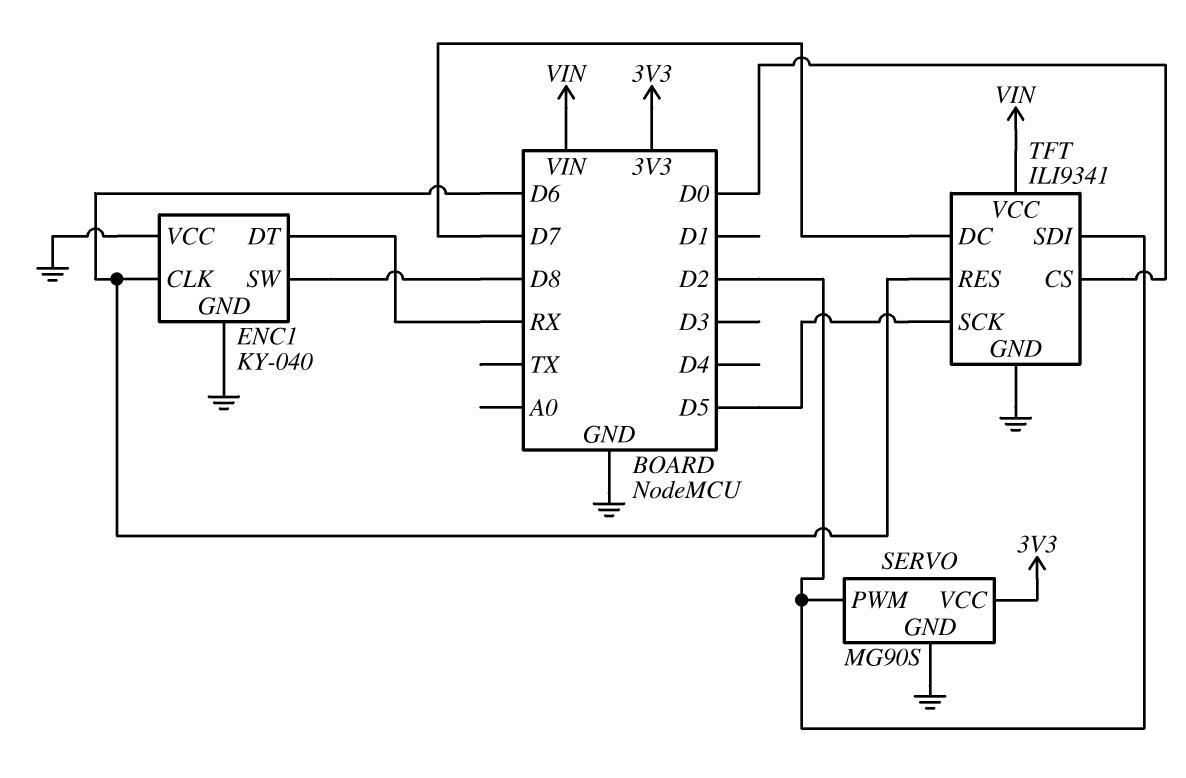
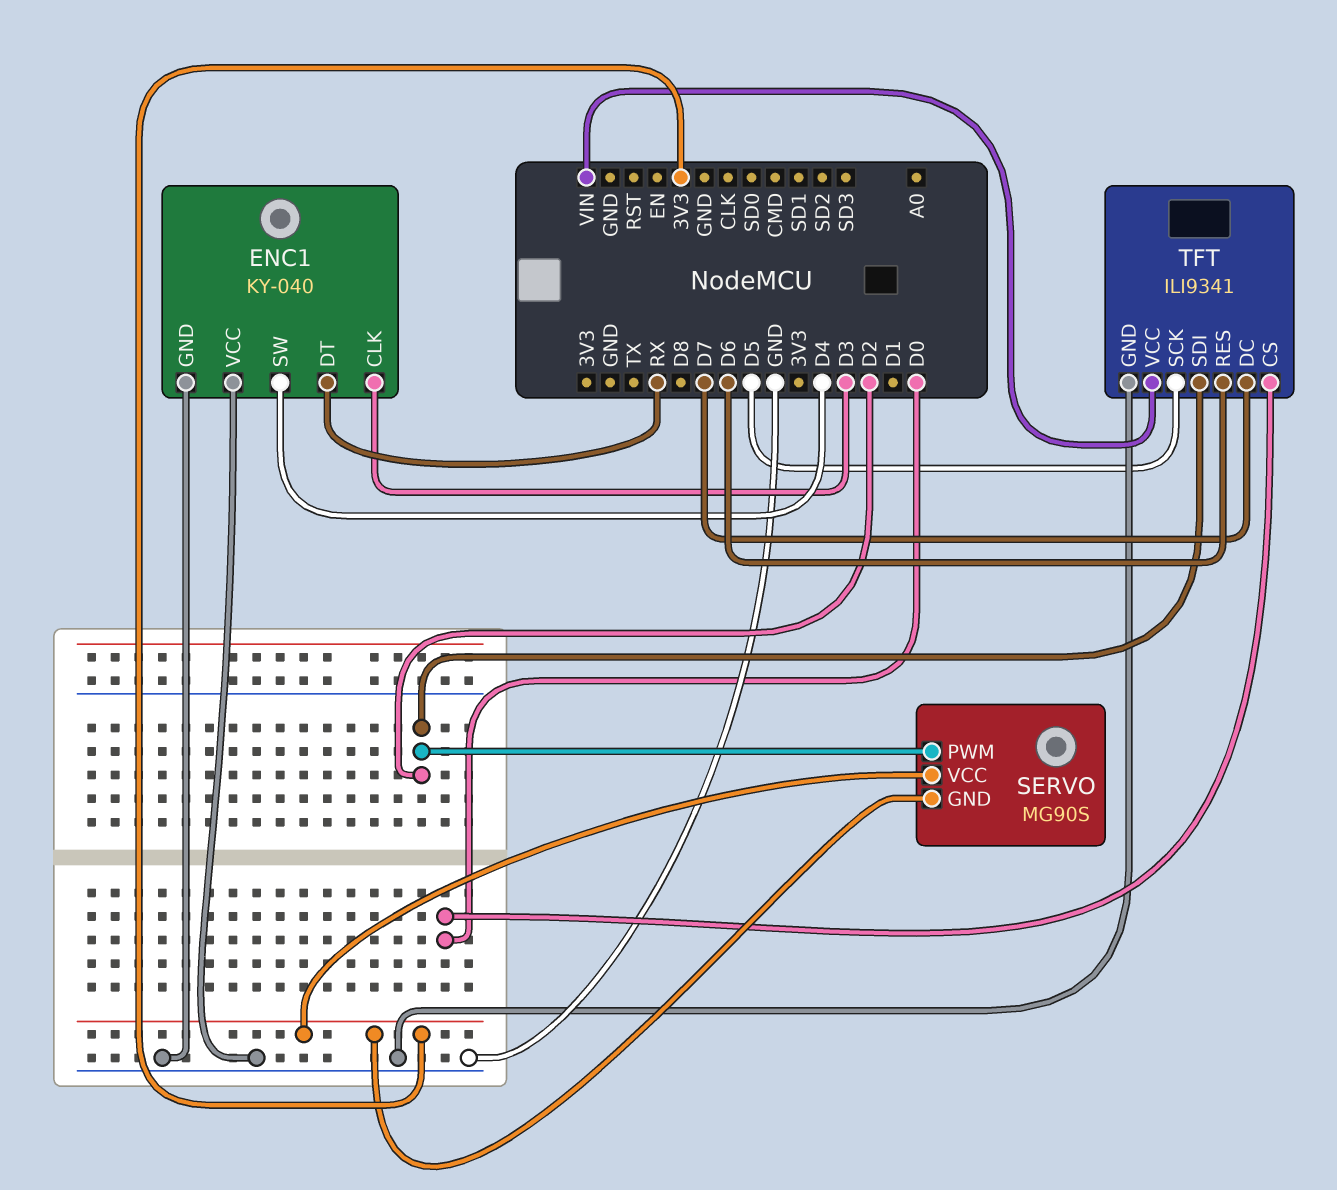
ENC1 pin CLK: D6 -> D3
ENC1 pin SW: D8 -> D4
SERVO pin GND: GND -> 3V3

